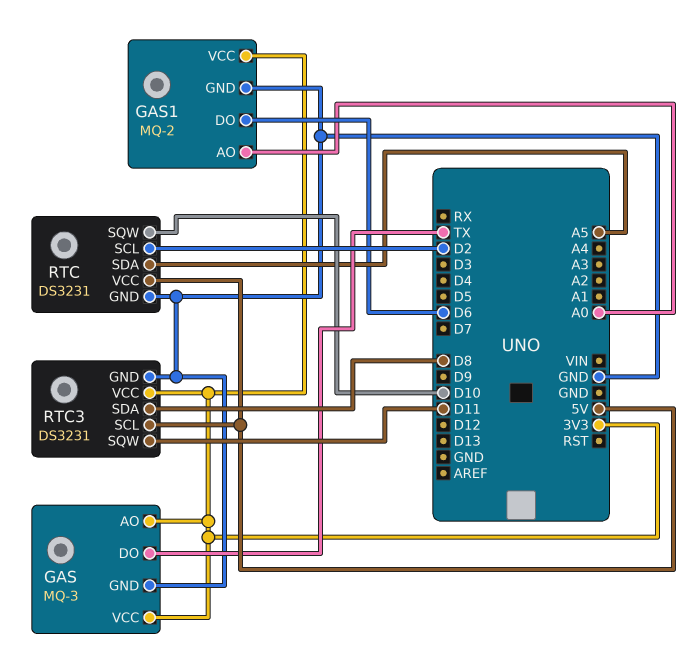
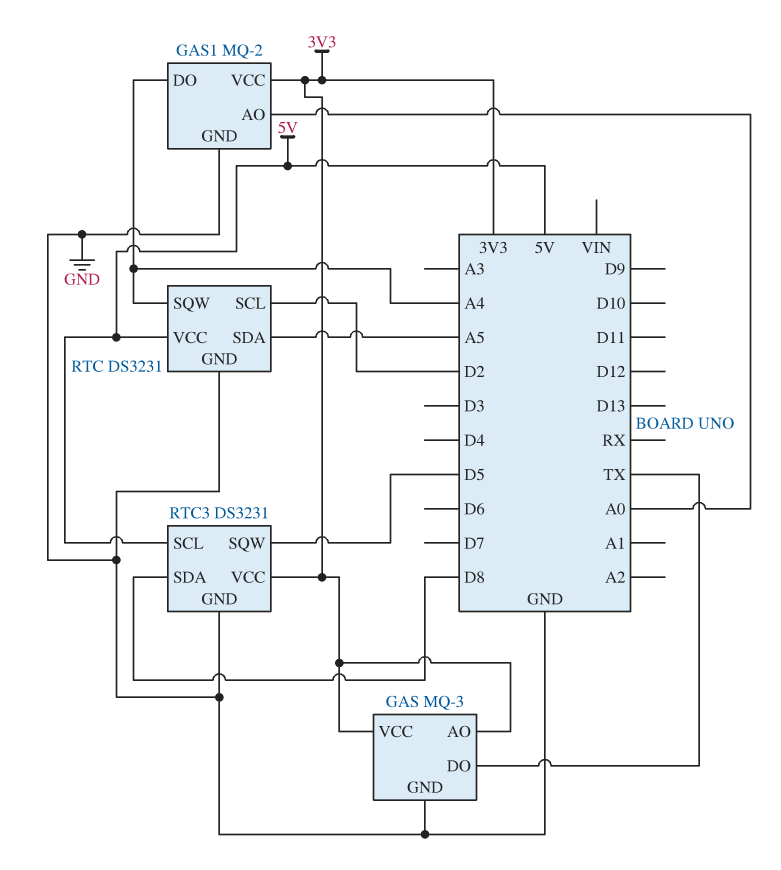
GAS1 pin DO: D6 -> A4
RTC pin SQW: D10 -> A4
RTC3 pin SQW: D11 -> D5

